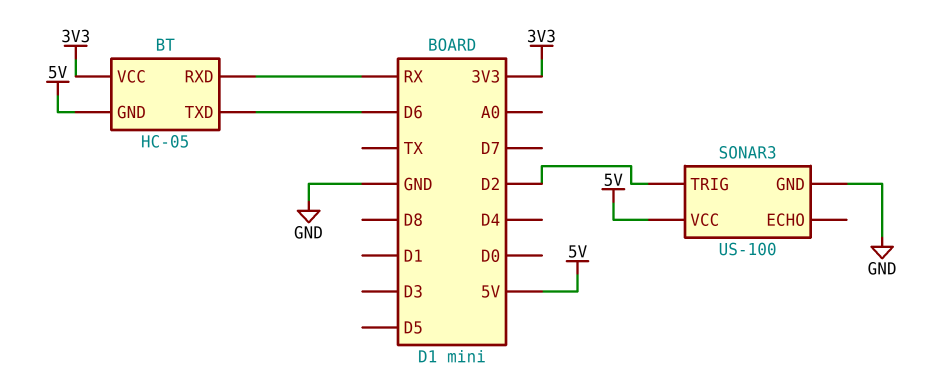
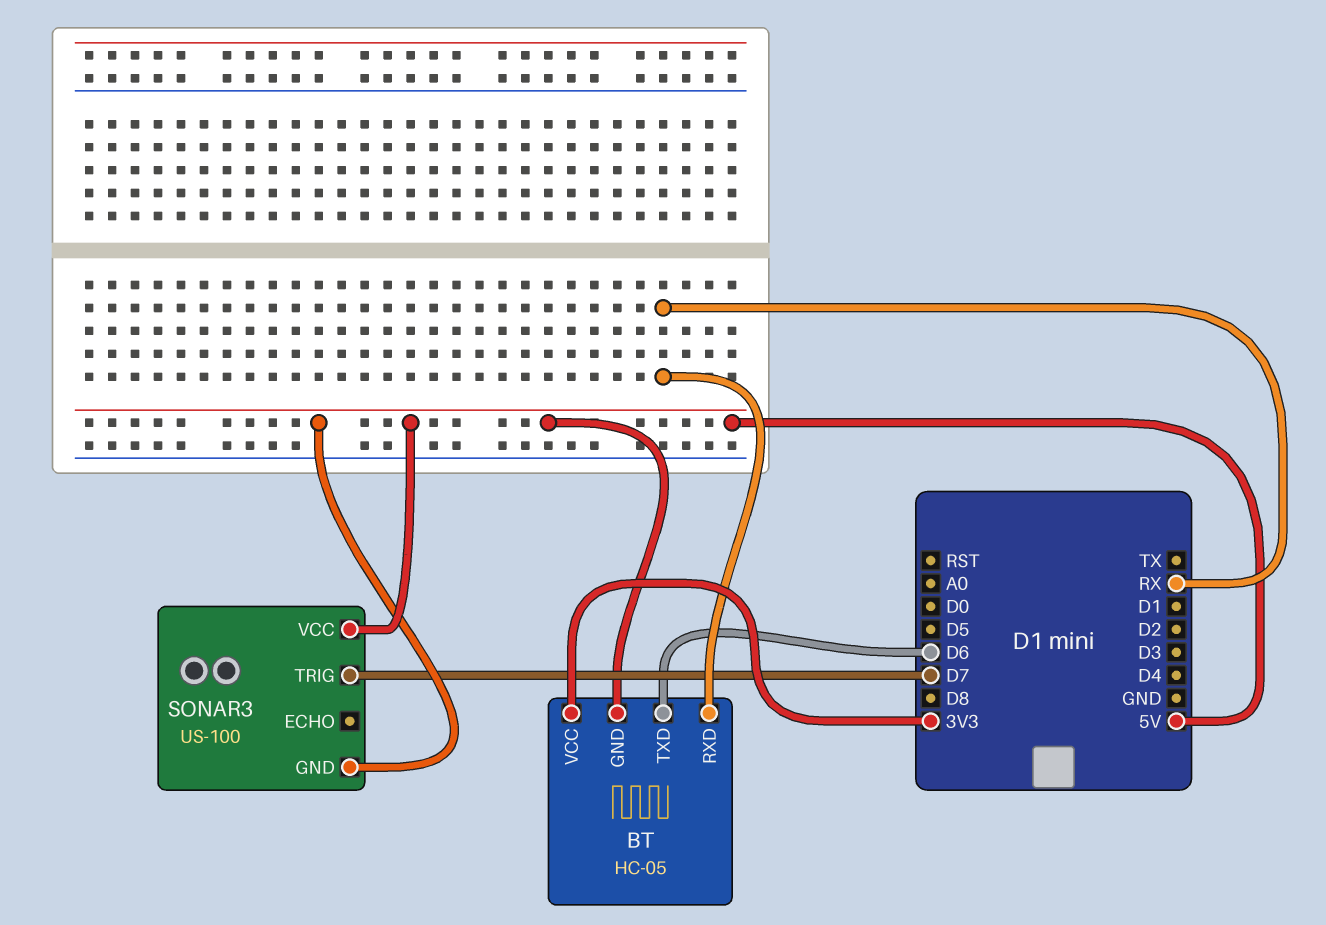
SONAR3 pin GND: GND -> 5V
SONAR3 pin TRIG: D2 -> D7

